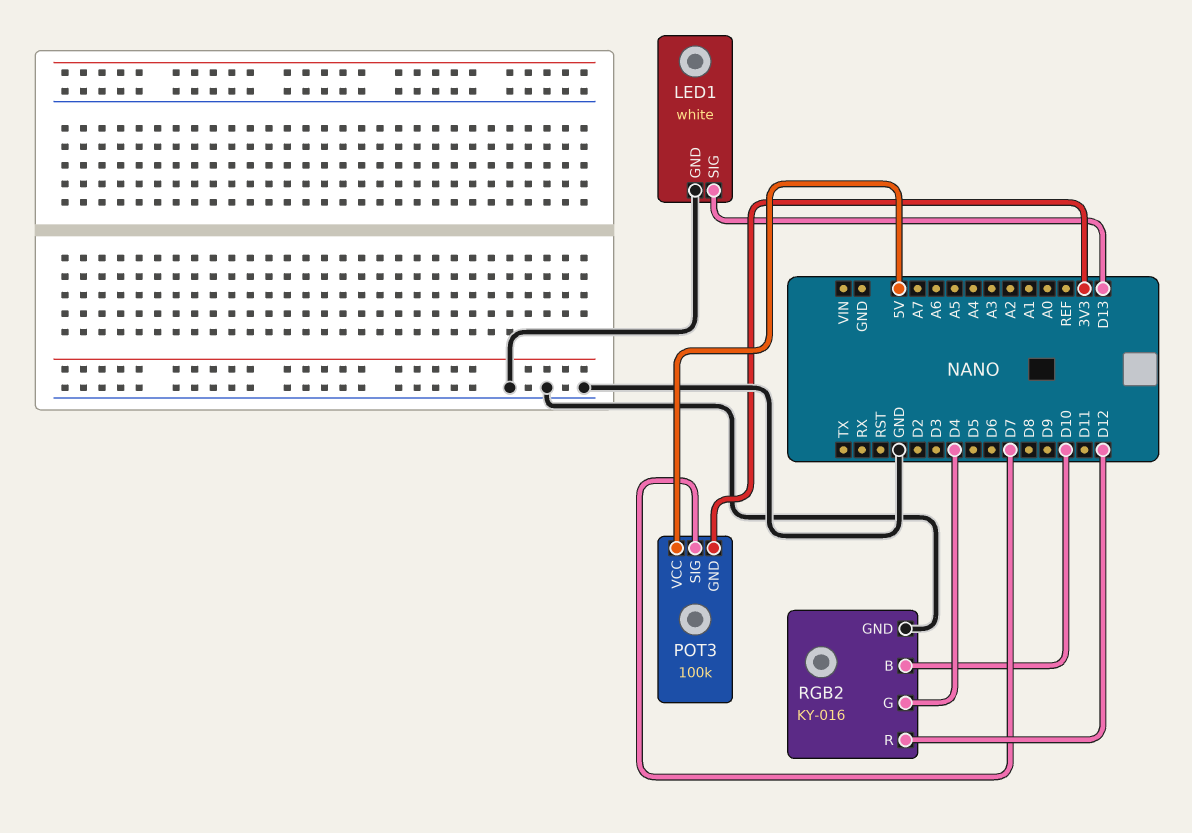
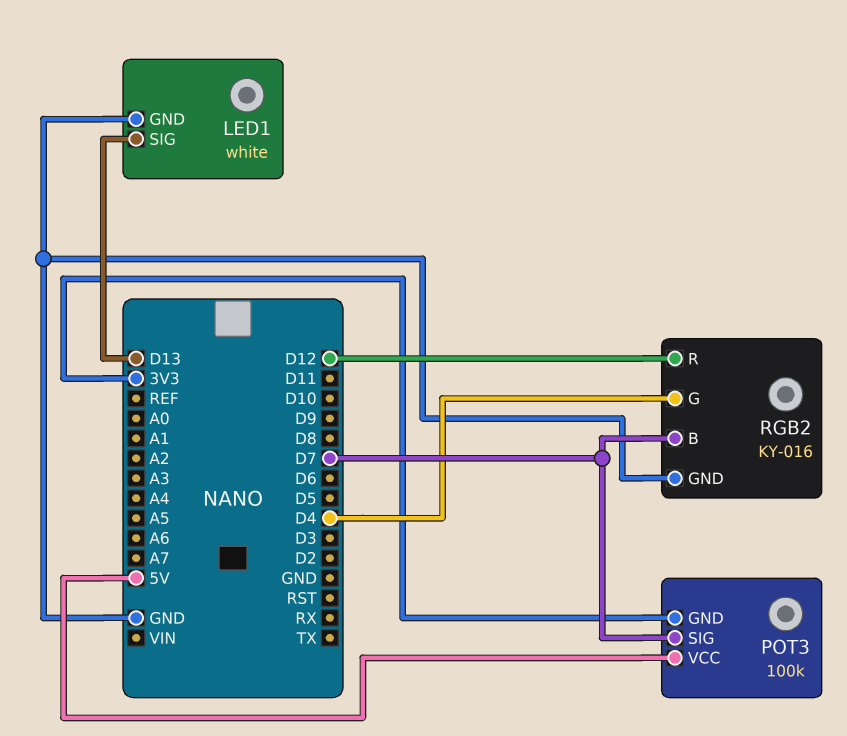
RGB2 pin B: D10 -> D7

